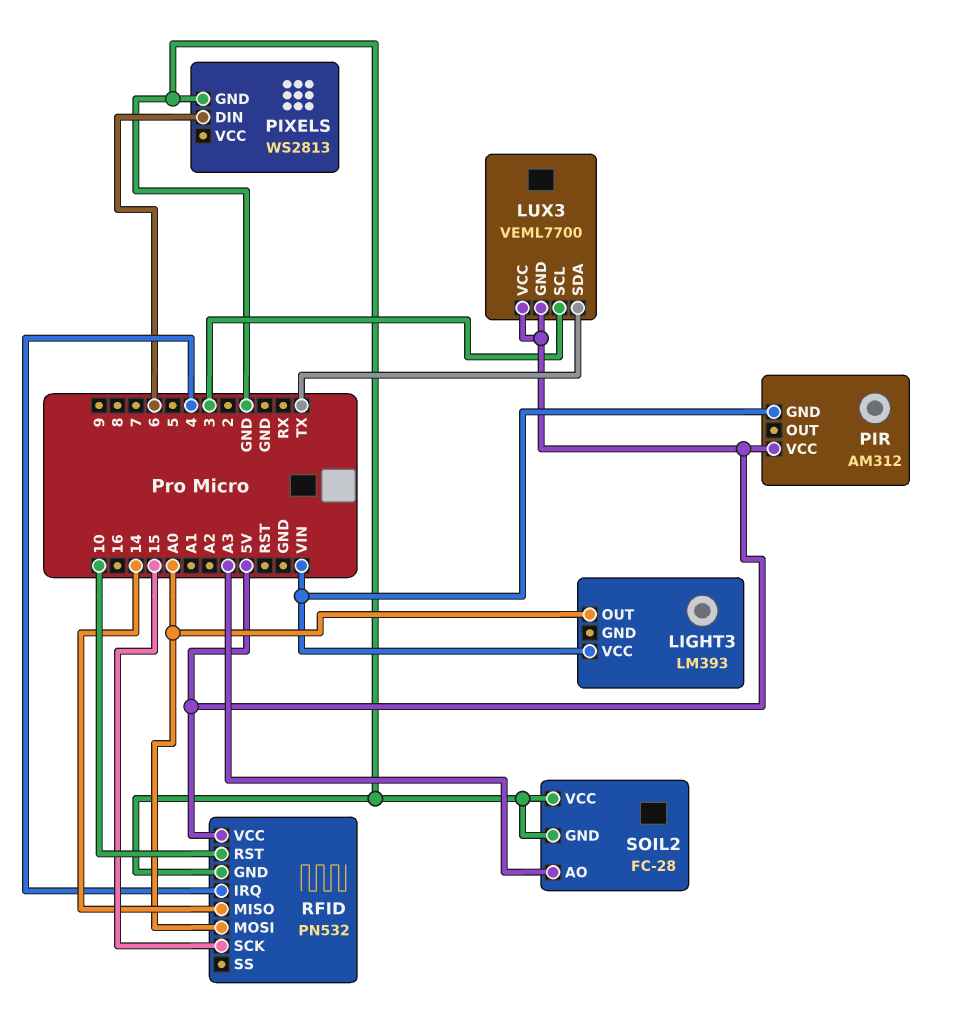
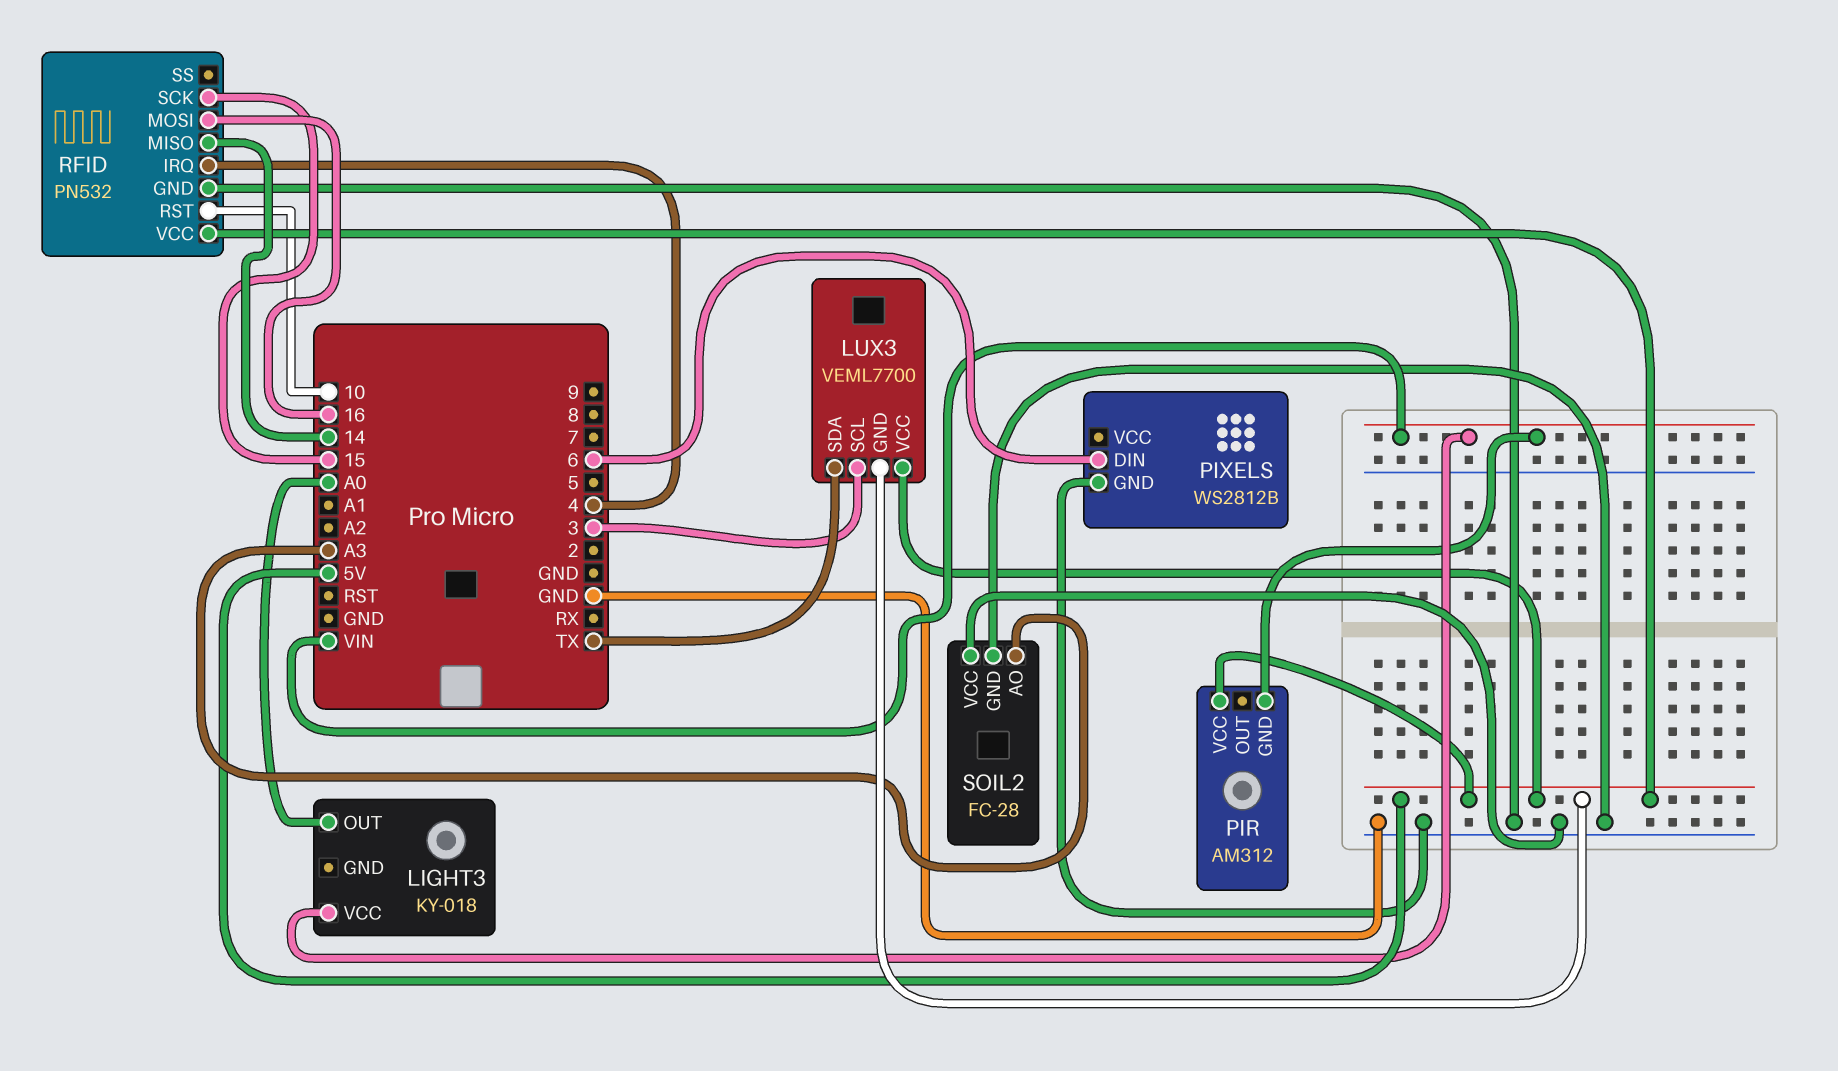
LIGHT3: LM393 -> KY-018
PIXELS: WS2813 -> WS2812B
RFID pin MOSI: A0 -> 16

